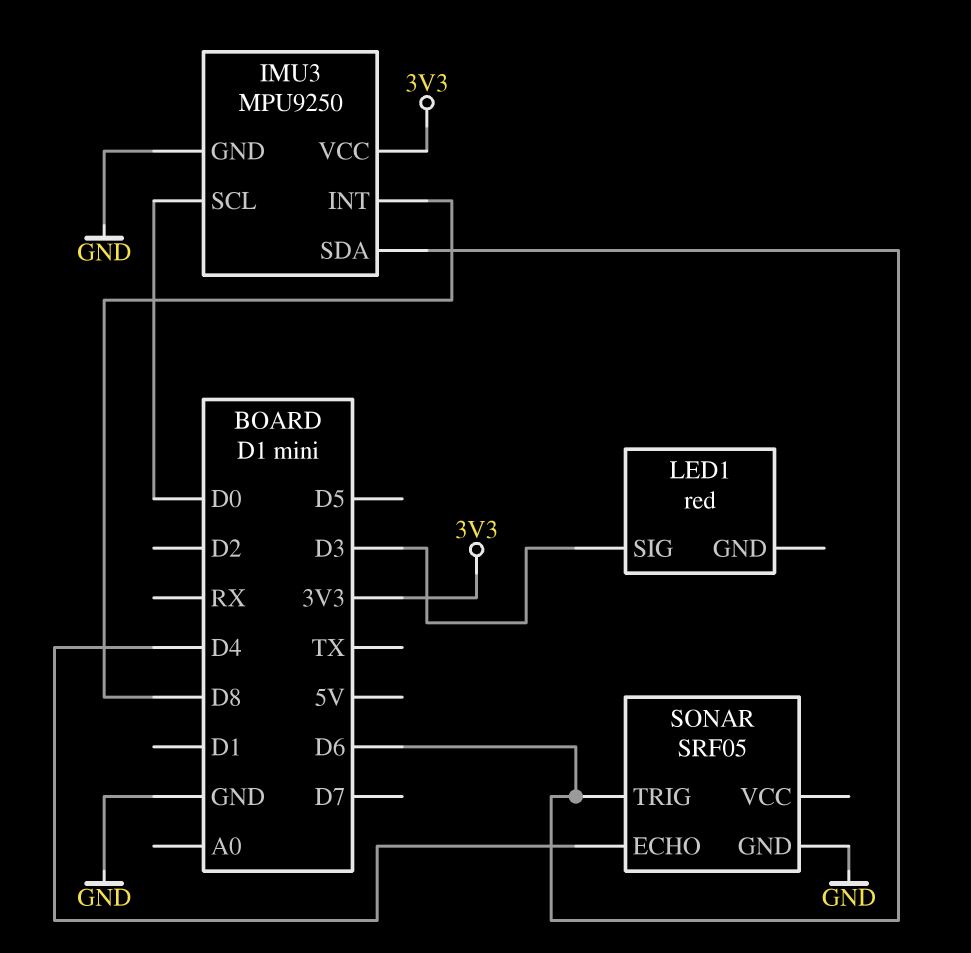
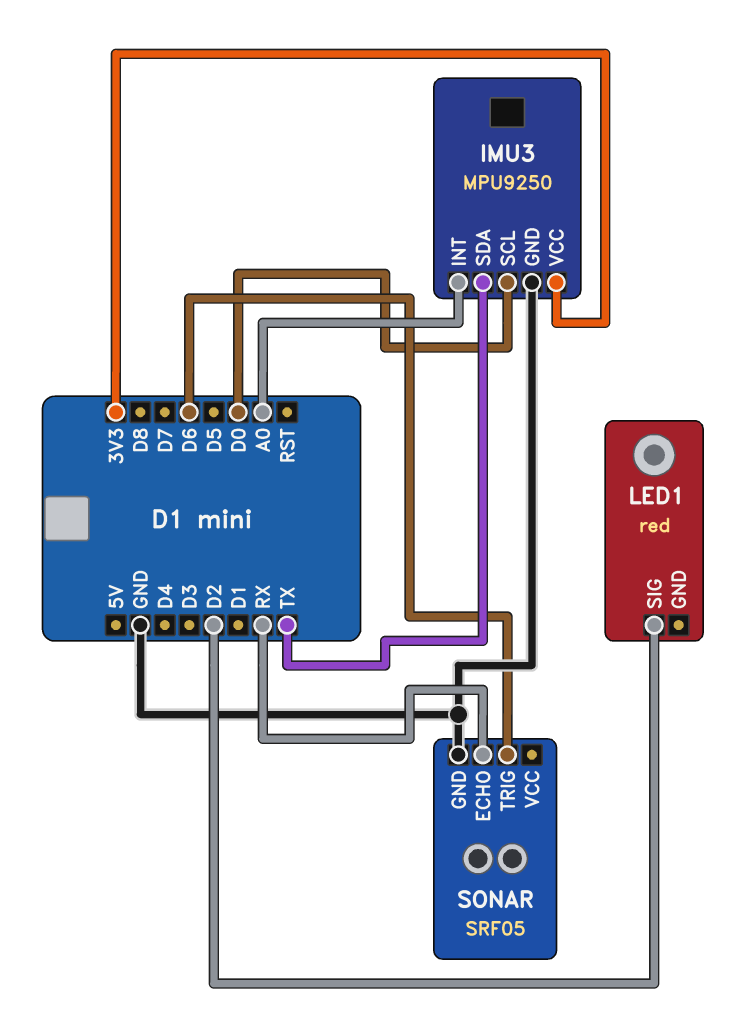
IMU3 pin INT: D8 -> A0
IMU3 pin SDA: D6 -> TX
LED1 pin SIG: D3 -> D2
SONAR pin ECHO: D4 -> RX

